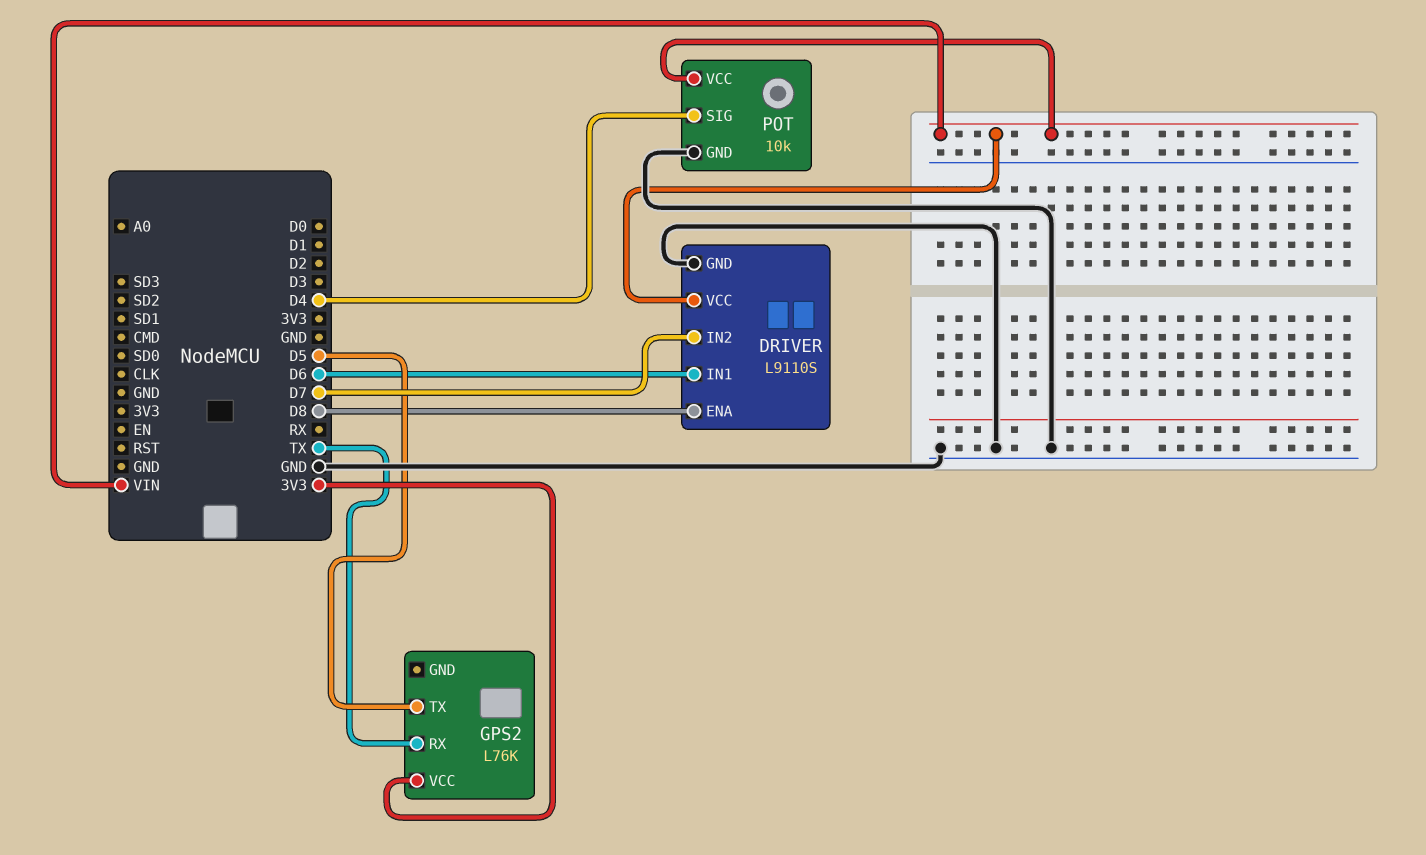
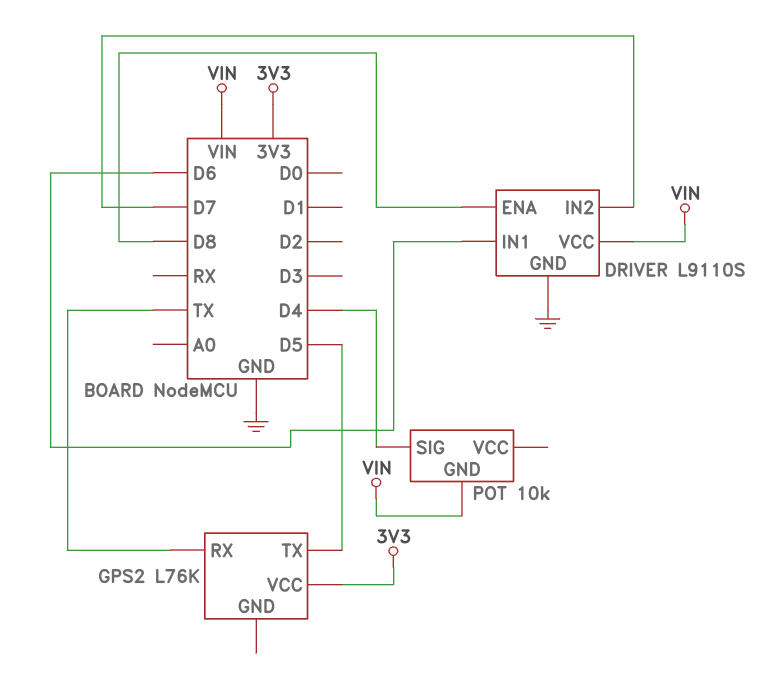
POT pin GND: GND -> VIN
POT pin VCC: VIN -> none

